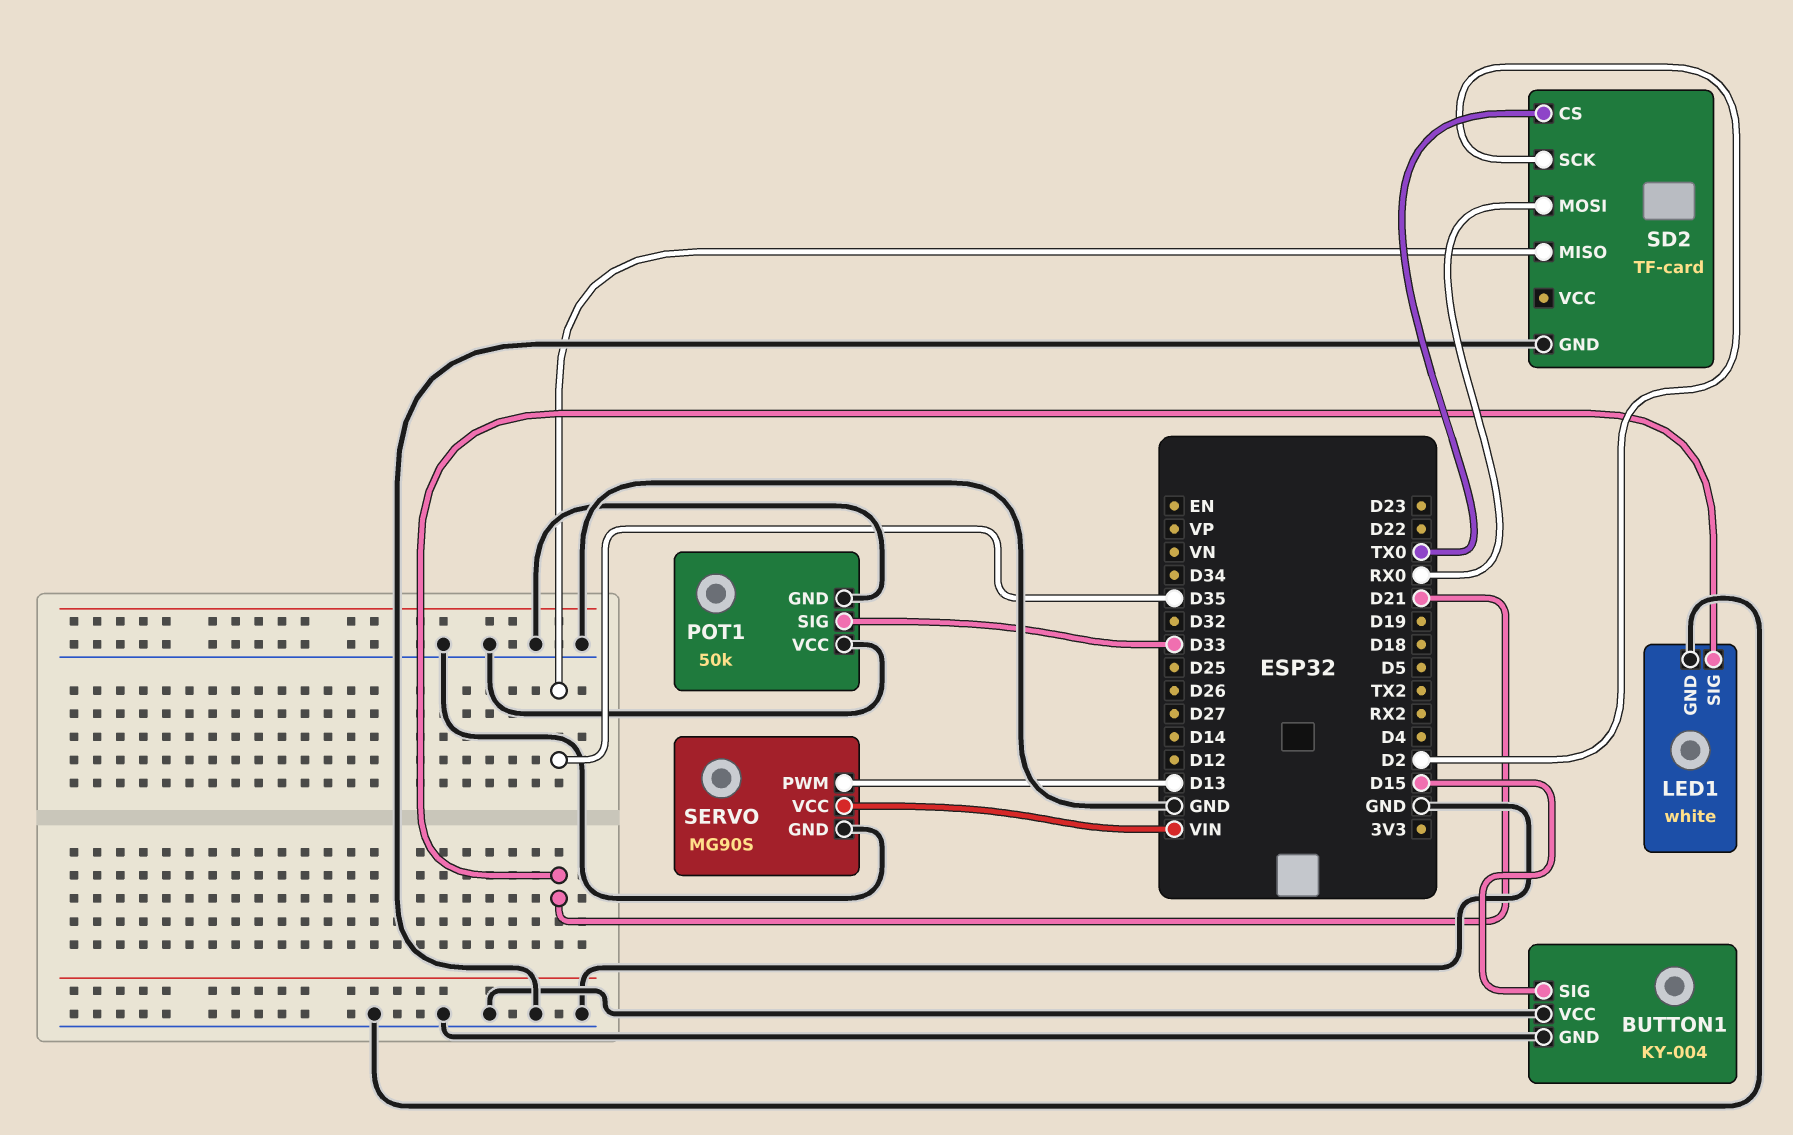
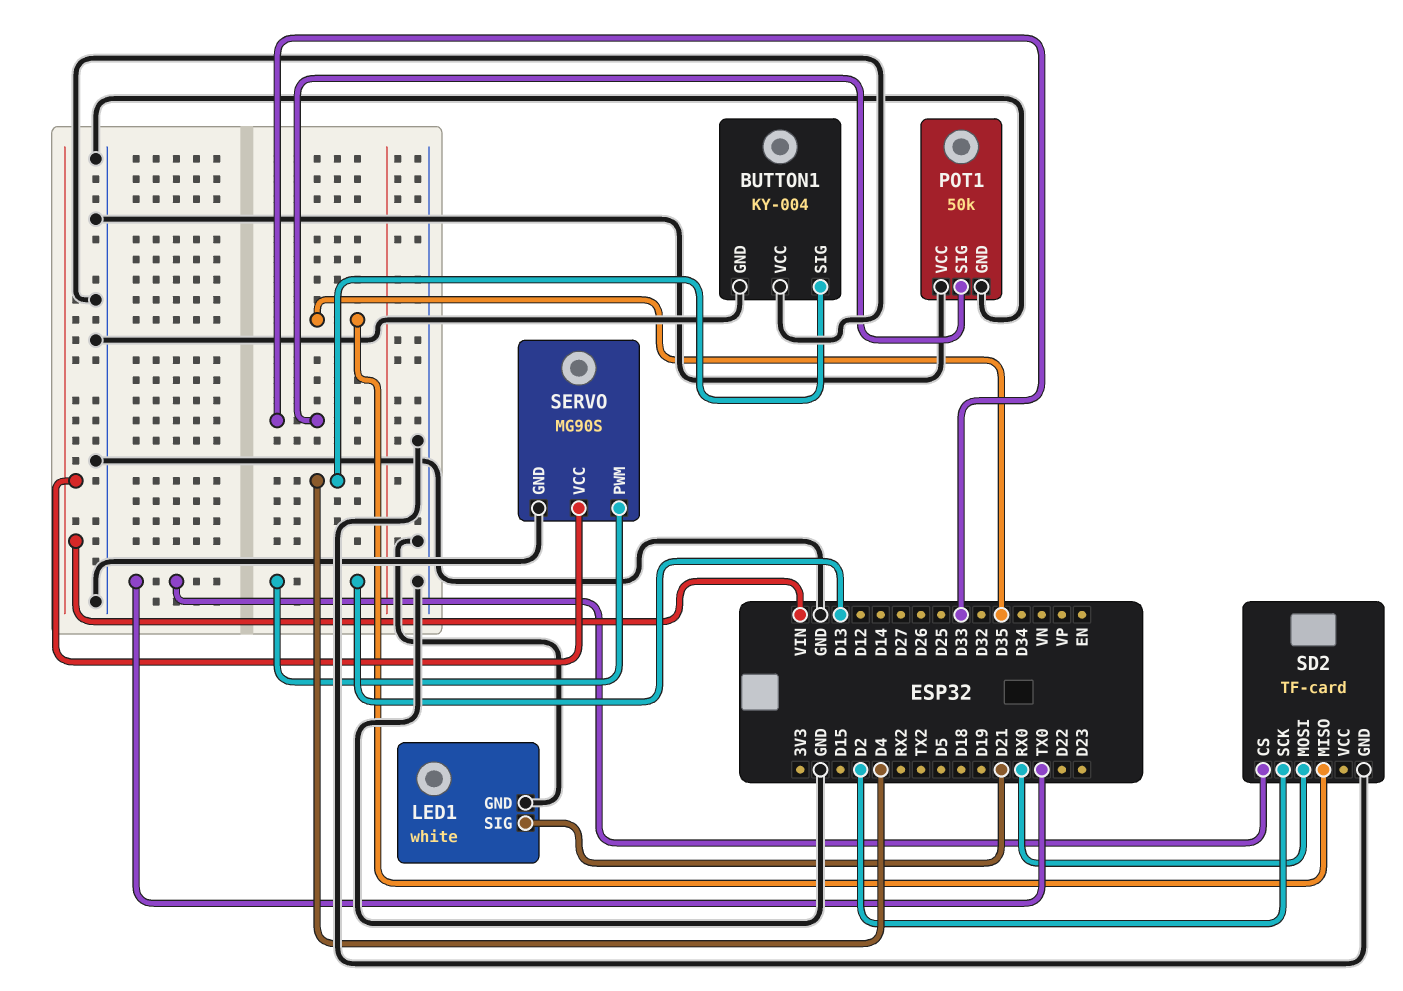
BUTTON1 pin SIG: D15 -> D4

